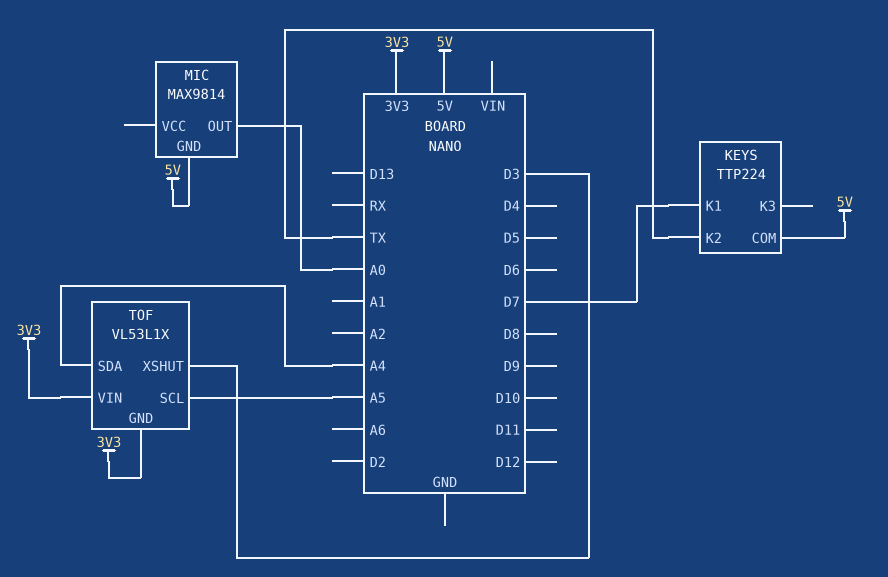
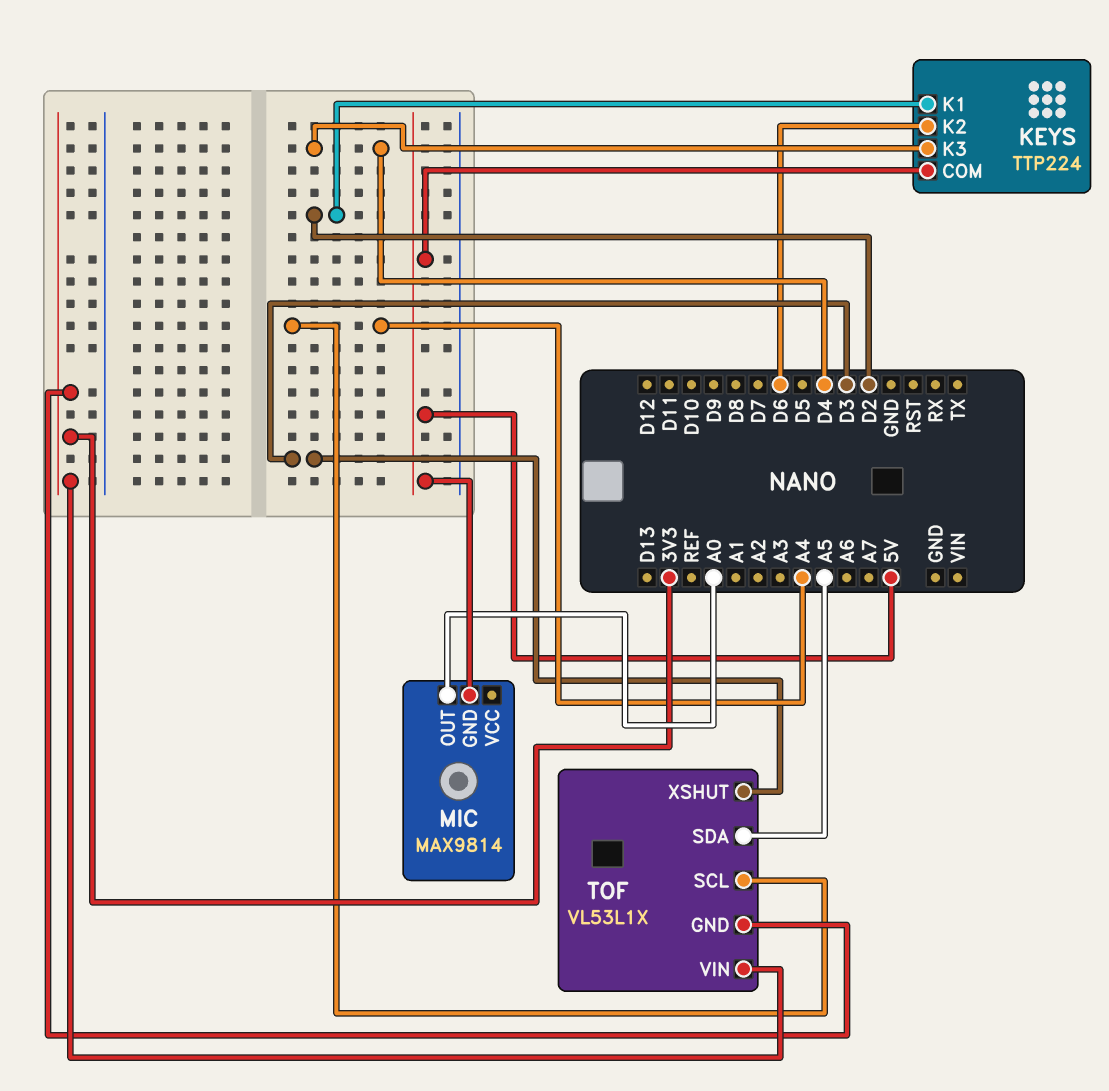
KEYS pin K1: D7 -> D2
KEYS pin K2: TX -> D6
KEYS pin K3: none -> D4
TOF pin SCL: A5 -> A4
TOF pin SDA: A4 -> A5

